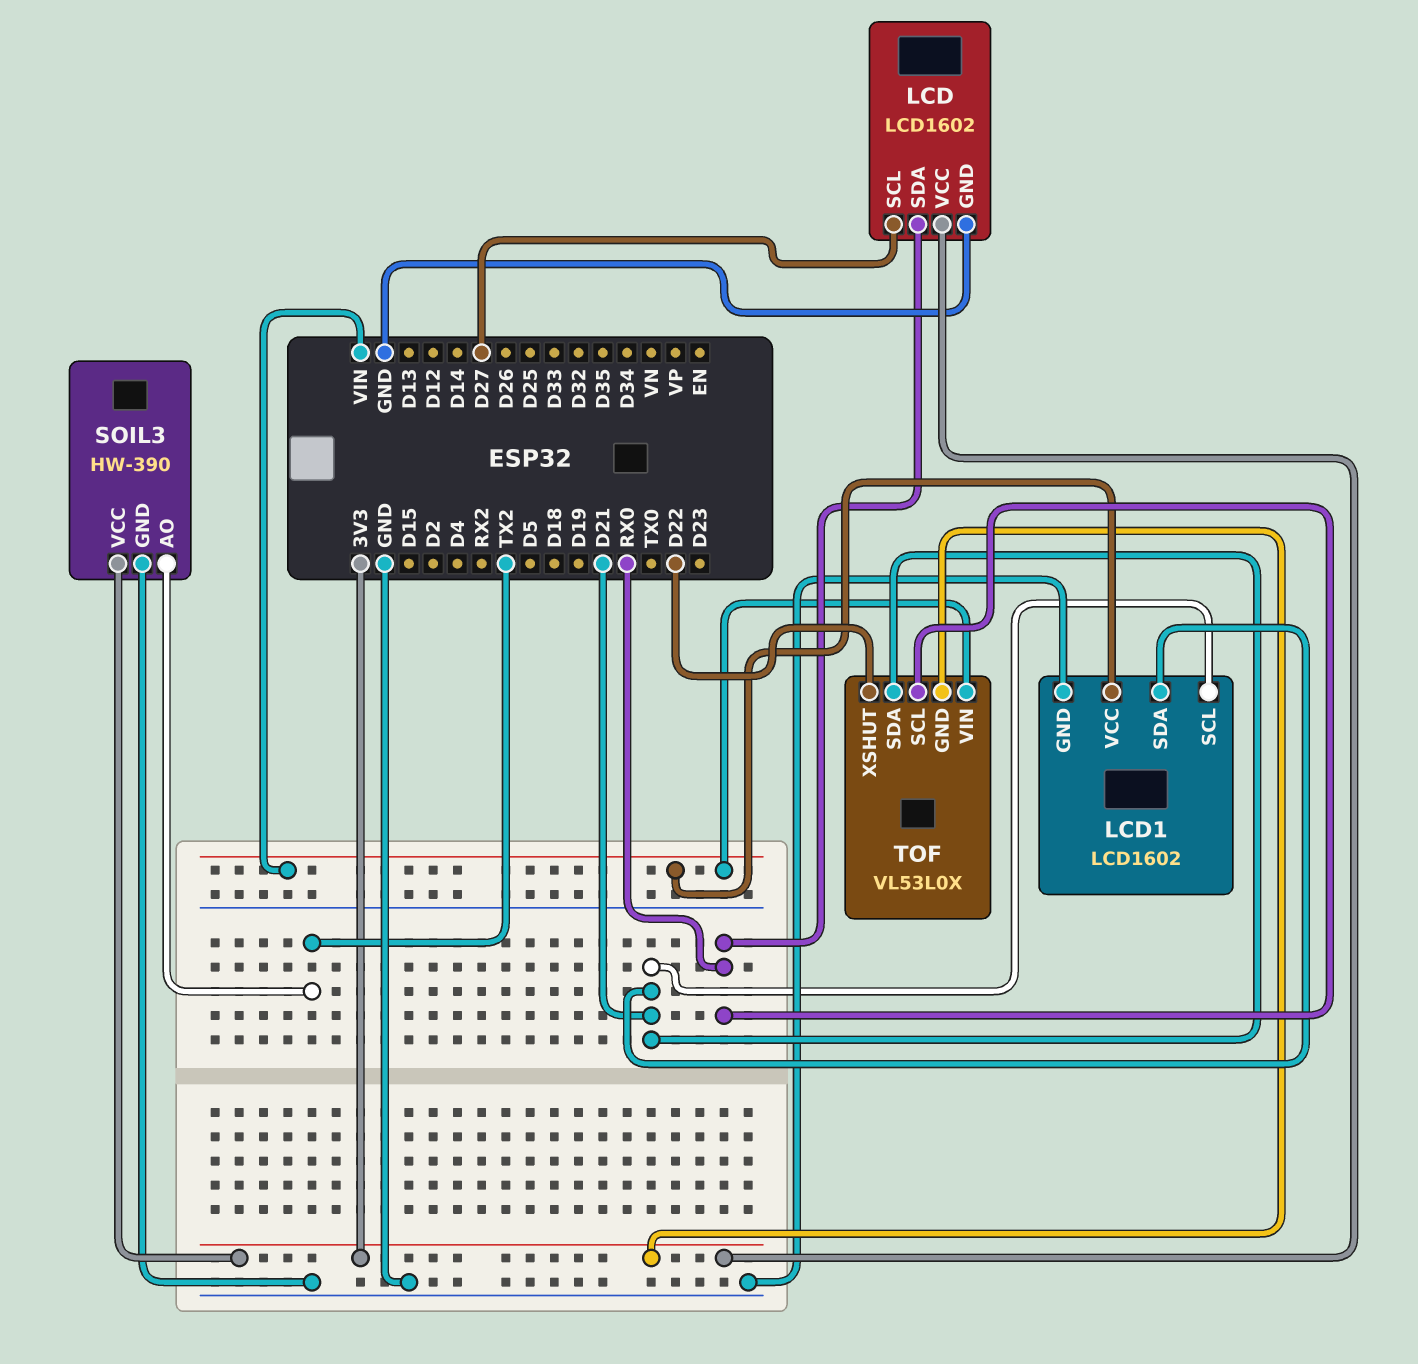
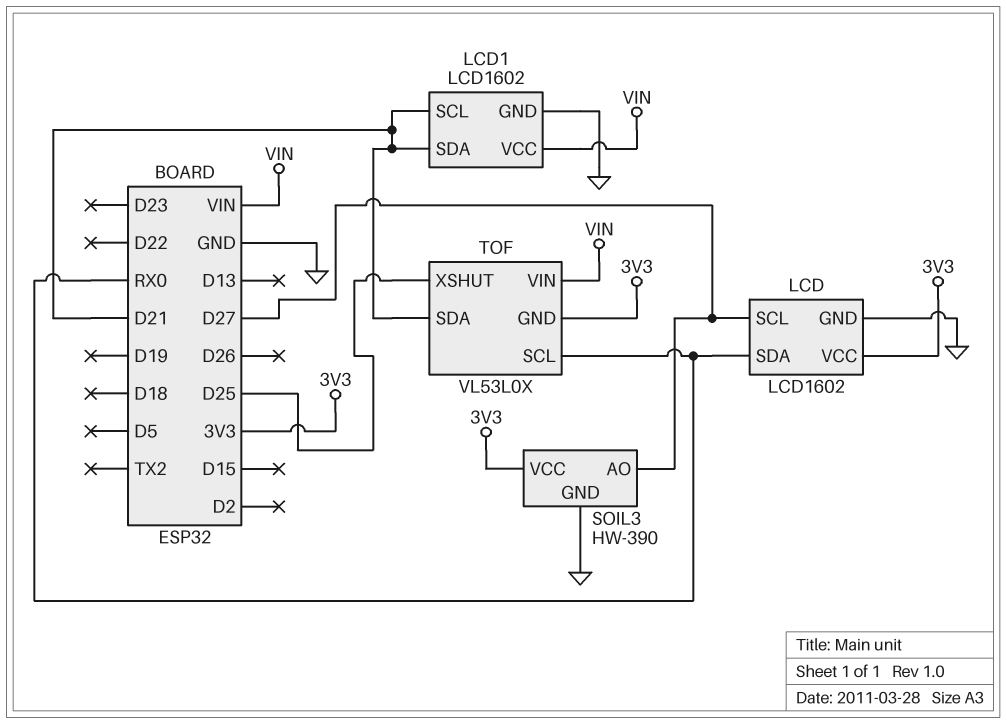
SOIL3 pin AO: TX2 -> D27
TOF pin XSHUT: D22 -> D25

